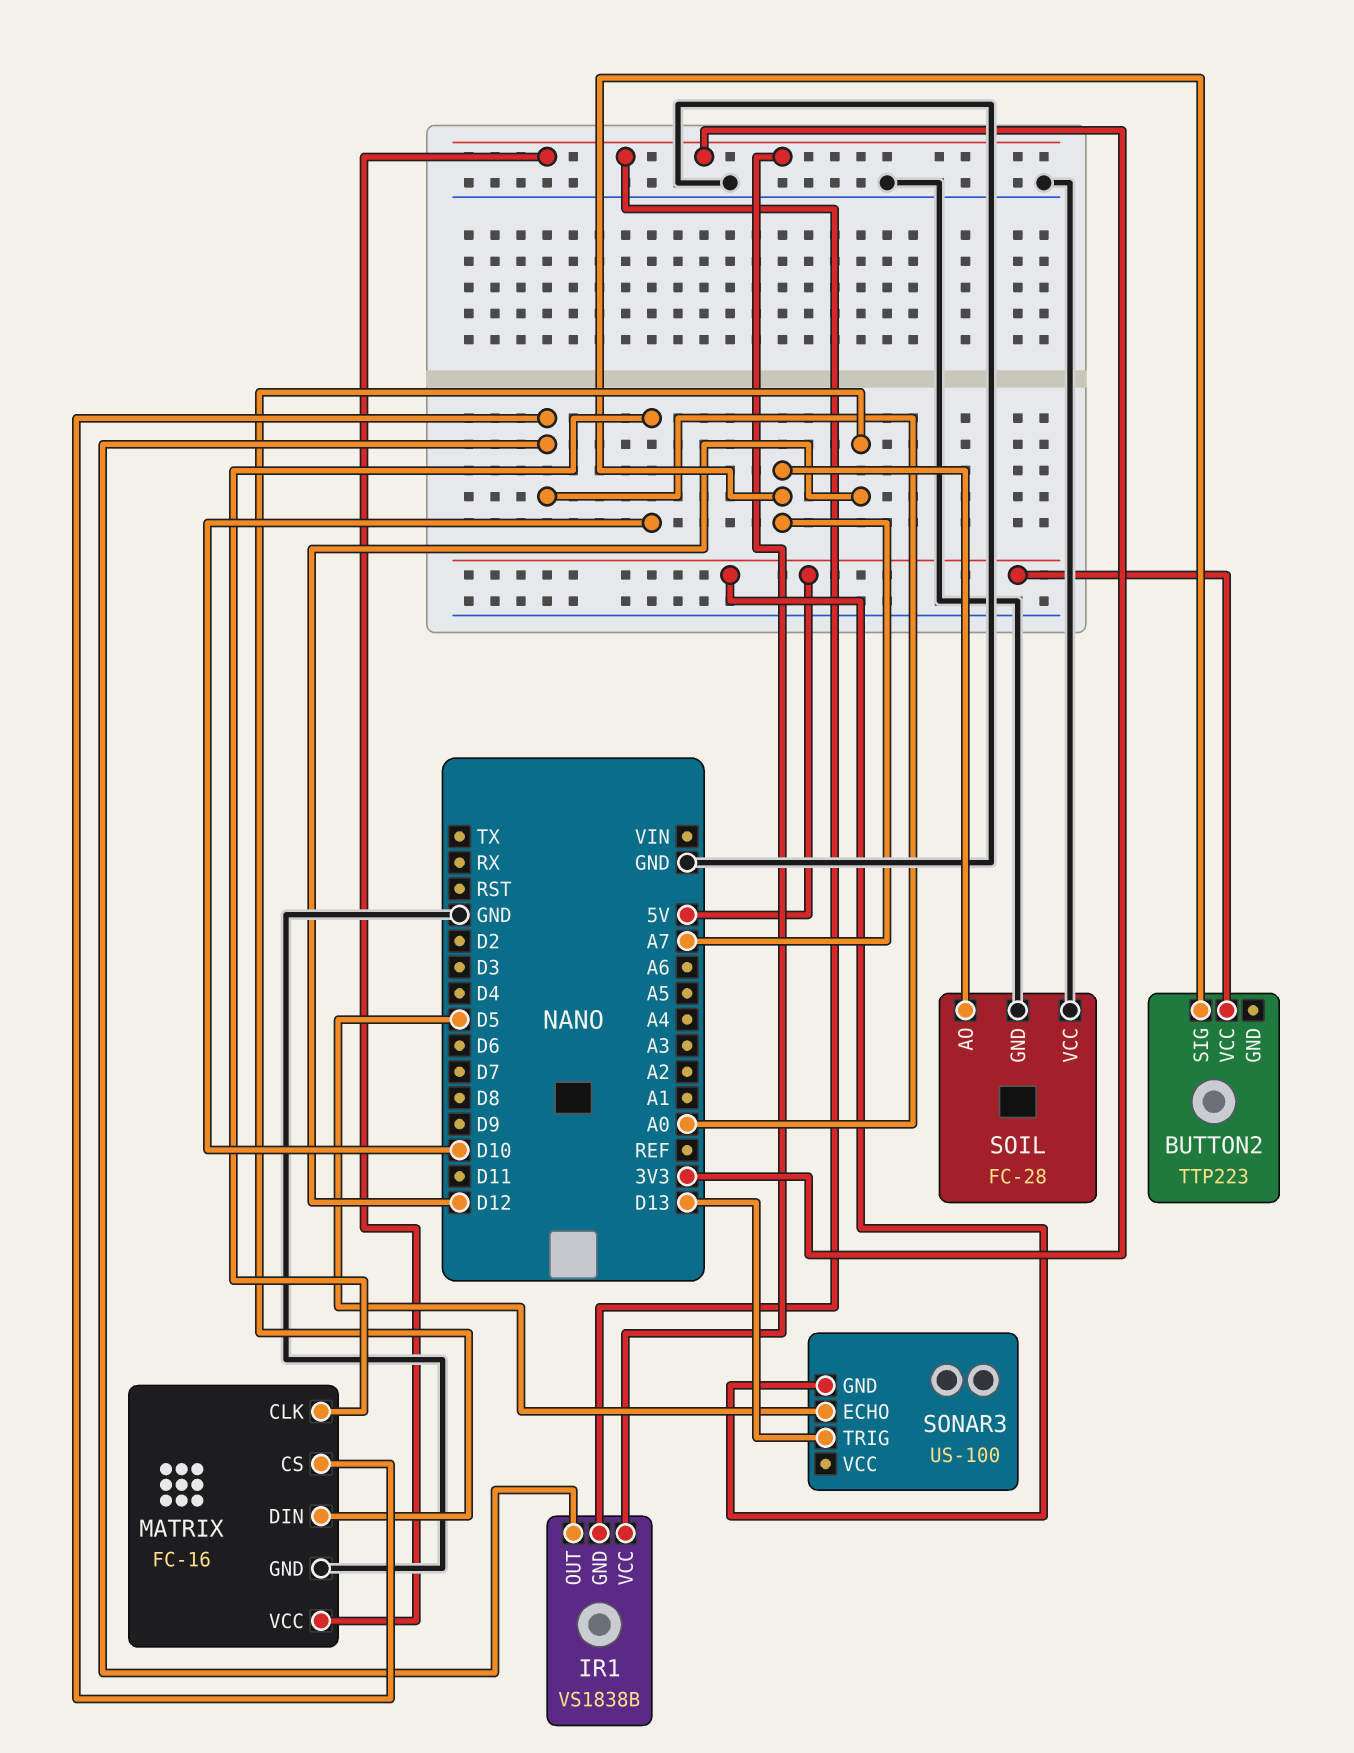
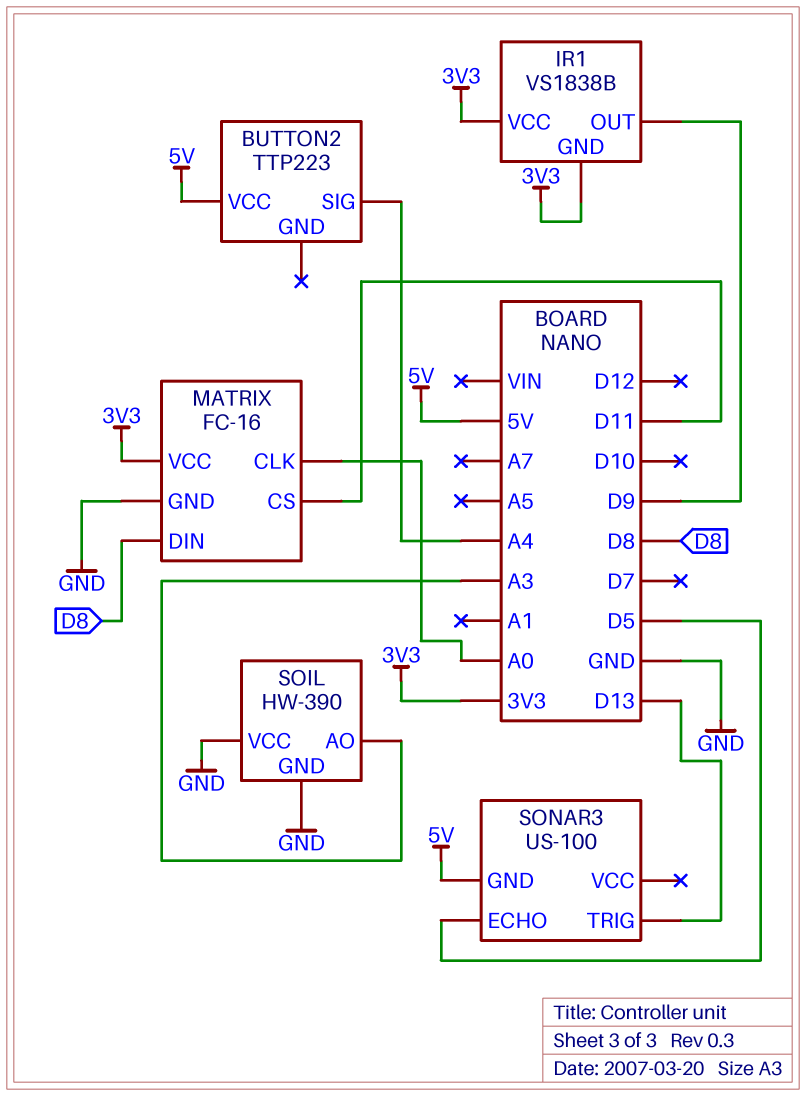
BUTTON2 pin SIG: A7 -> A4
IR1 pin OUT: A0 -> D9
MATRIX pin CLK: D10 -> A0
MATRIX pin CS: A0 -> D11
MATRIX pin DIN: D12 -> D8
SOIL: FC-28 -> HW-390
SOIL pin AO: A7 -> A3

